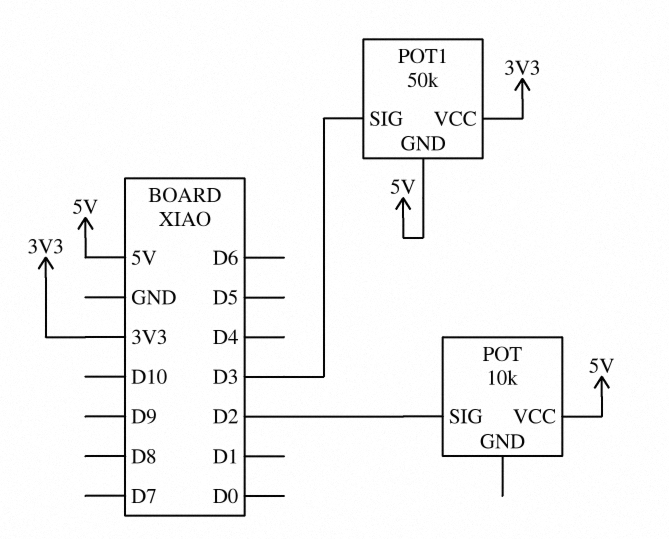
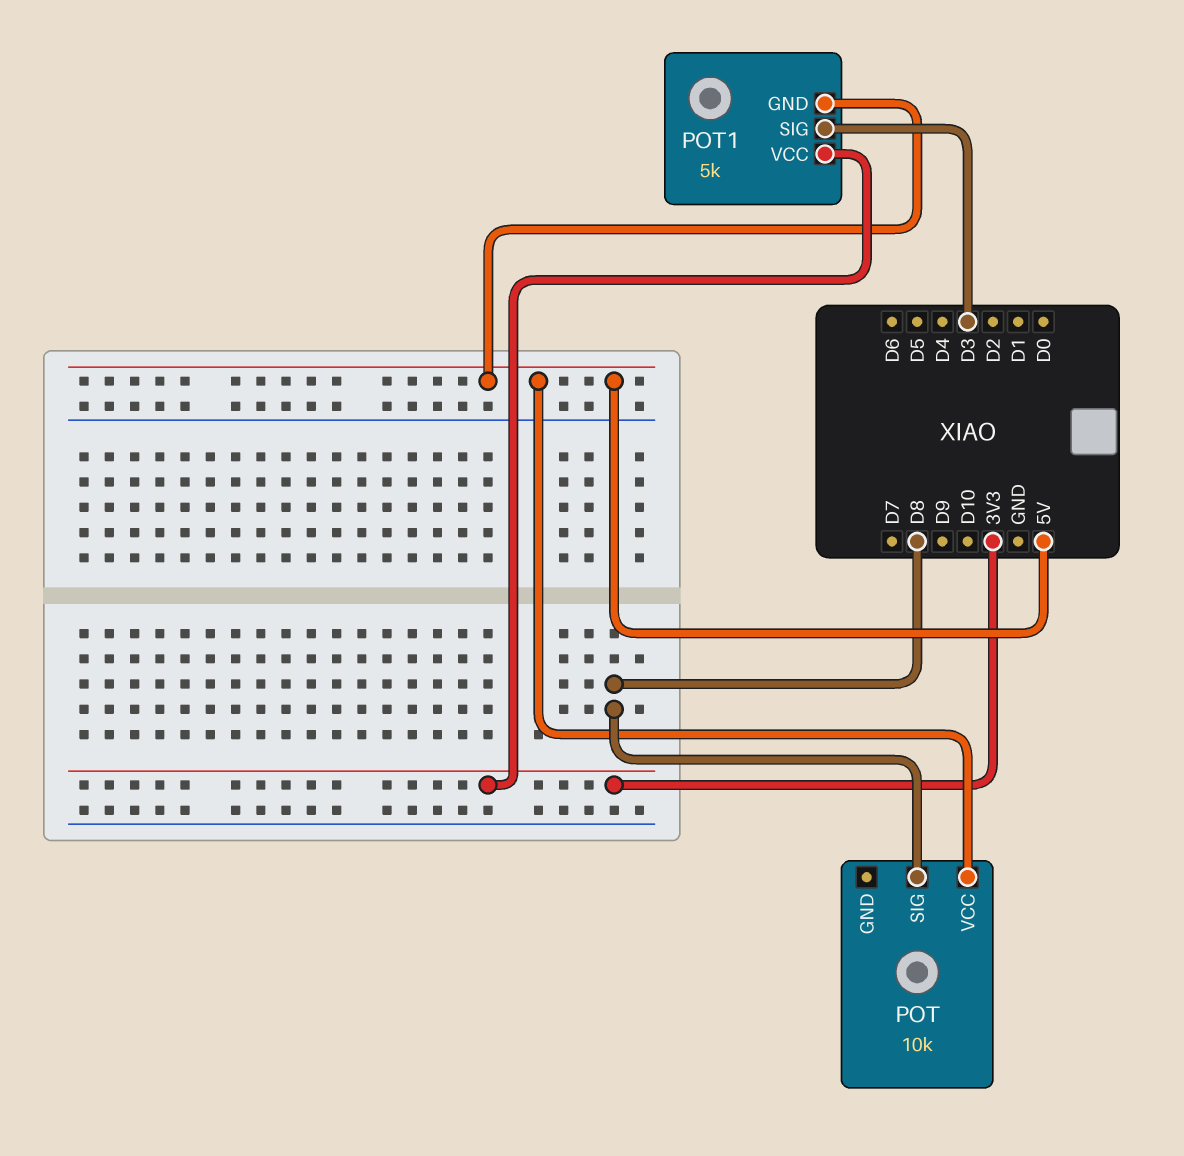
POT pin SIG: D2 -> D8
POT1: 50k -> 5k

